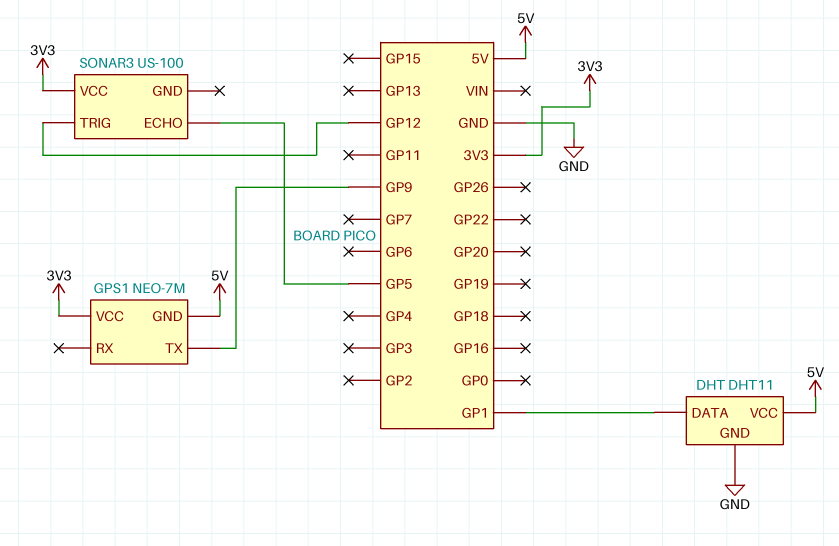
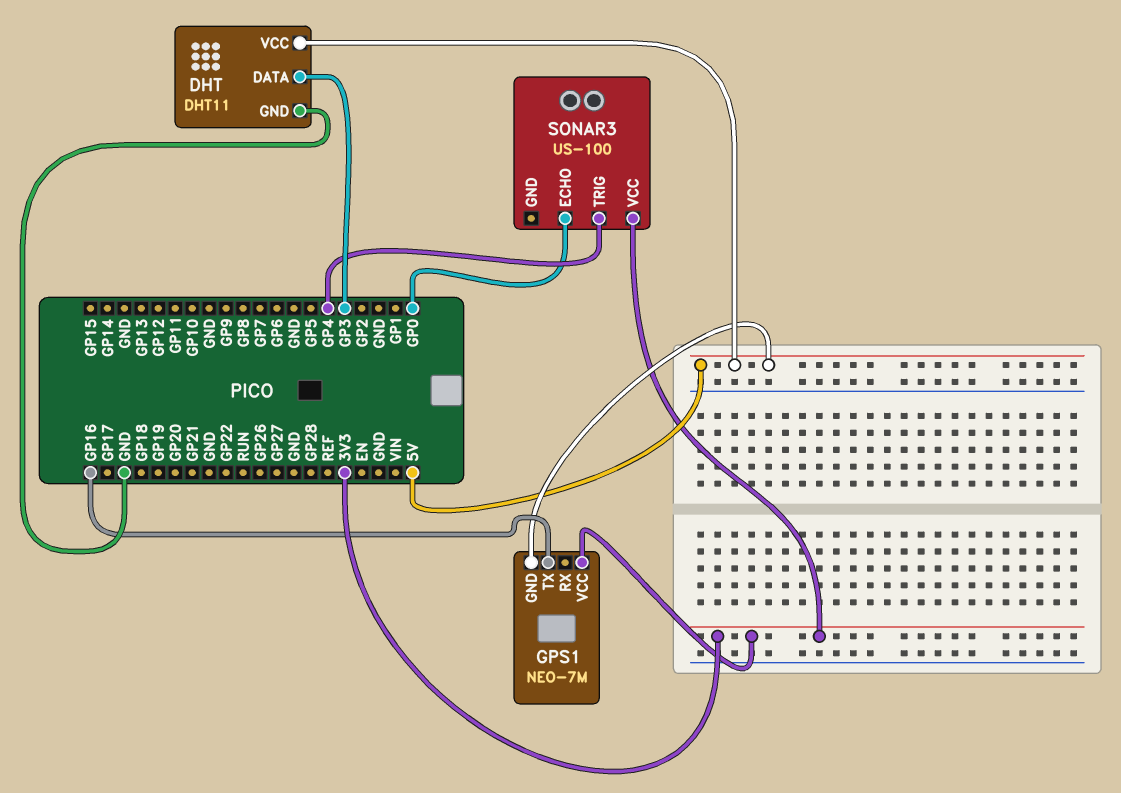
DHT pin DATA: GP1 -> GP3
GPS1 pin TX: GP9 -> GP16
SONAR3 pin ECHO: GP5 -> GP0
SONAR3 pin TRIG: GP12 -> GP4

